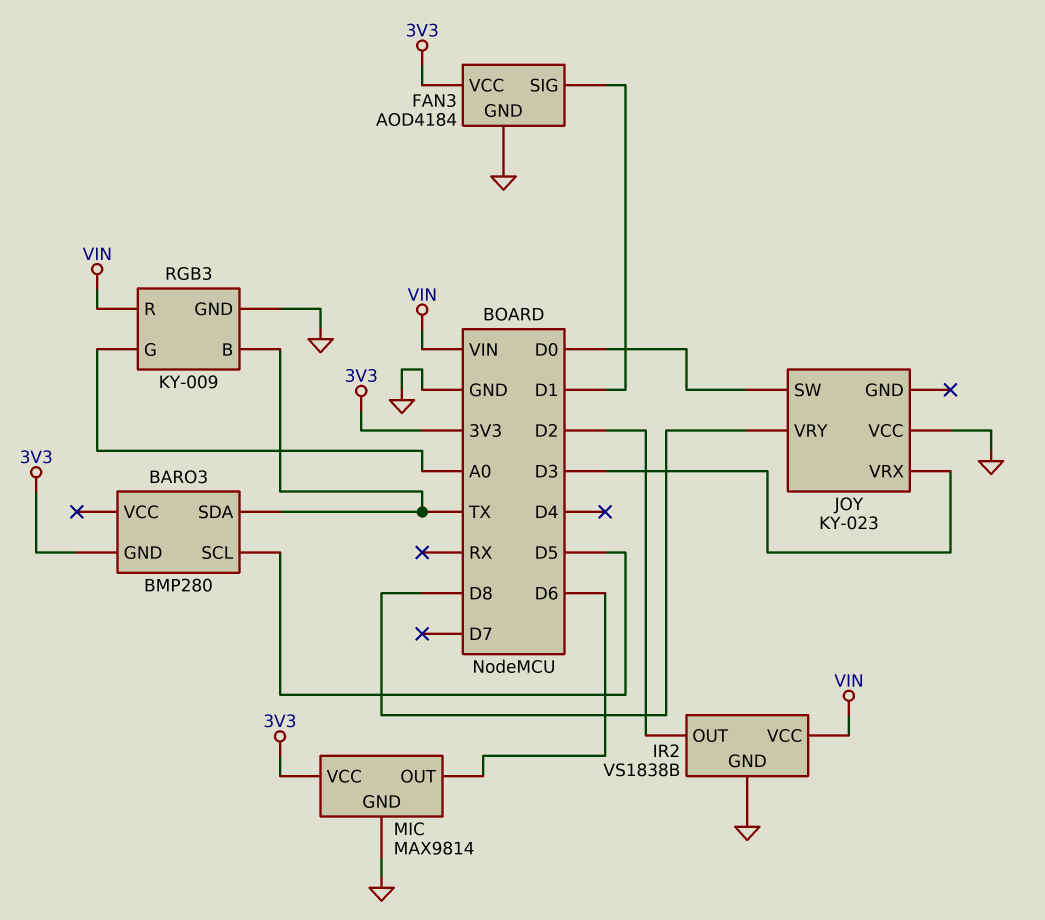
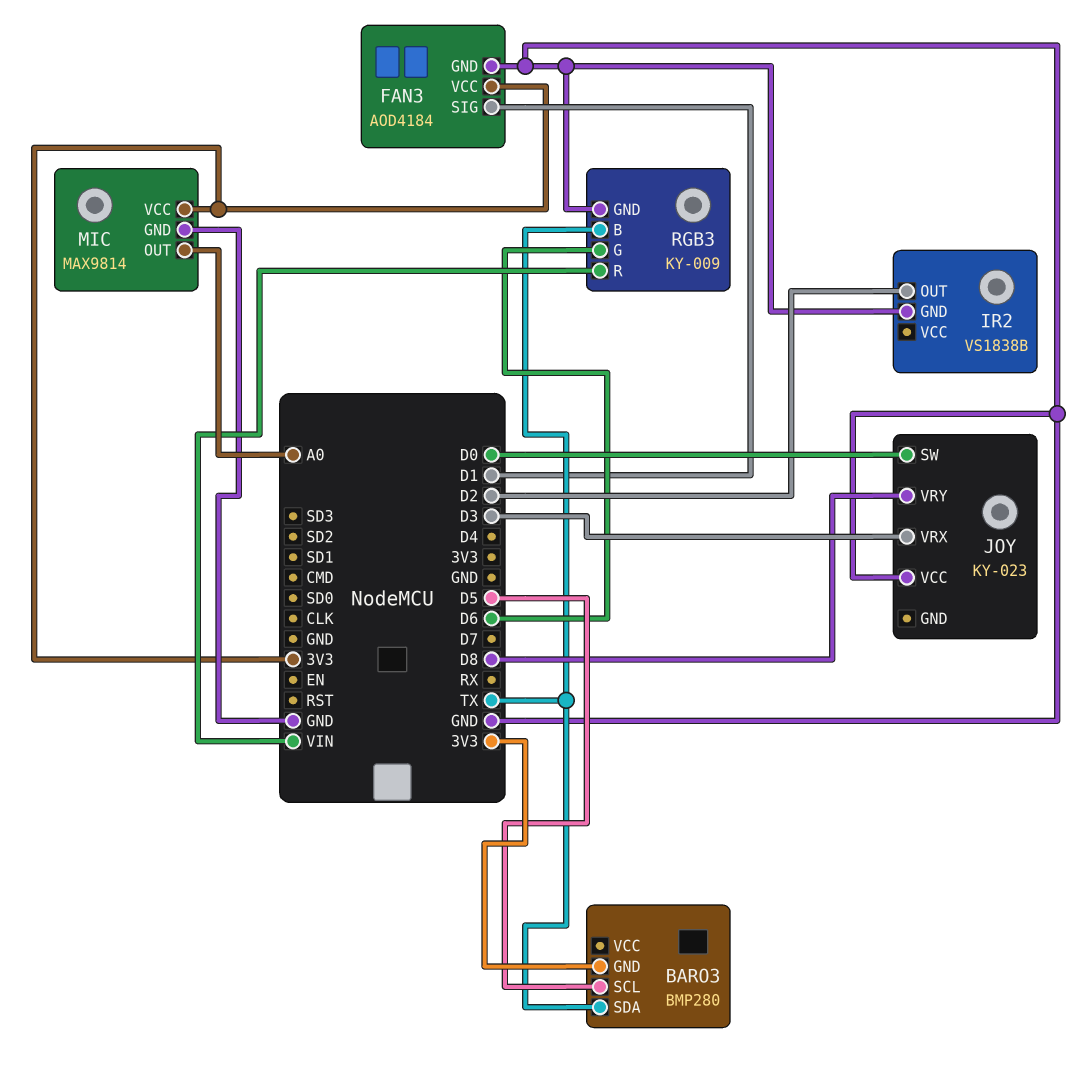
IR2 pin VCC: VIN -> none
MIC pin OUT: D6 -> A0
RGB3 pin G: A0 -> D6

